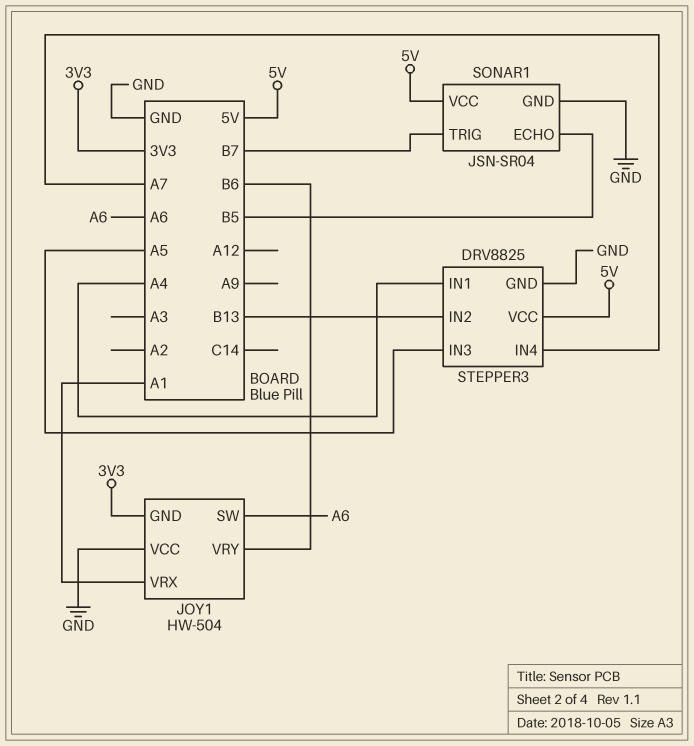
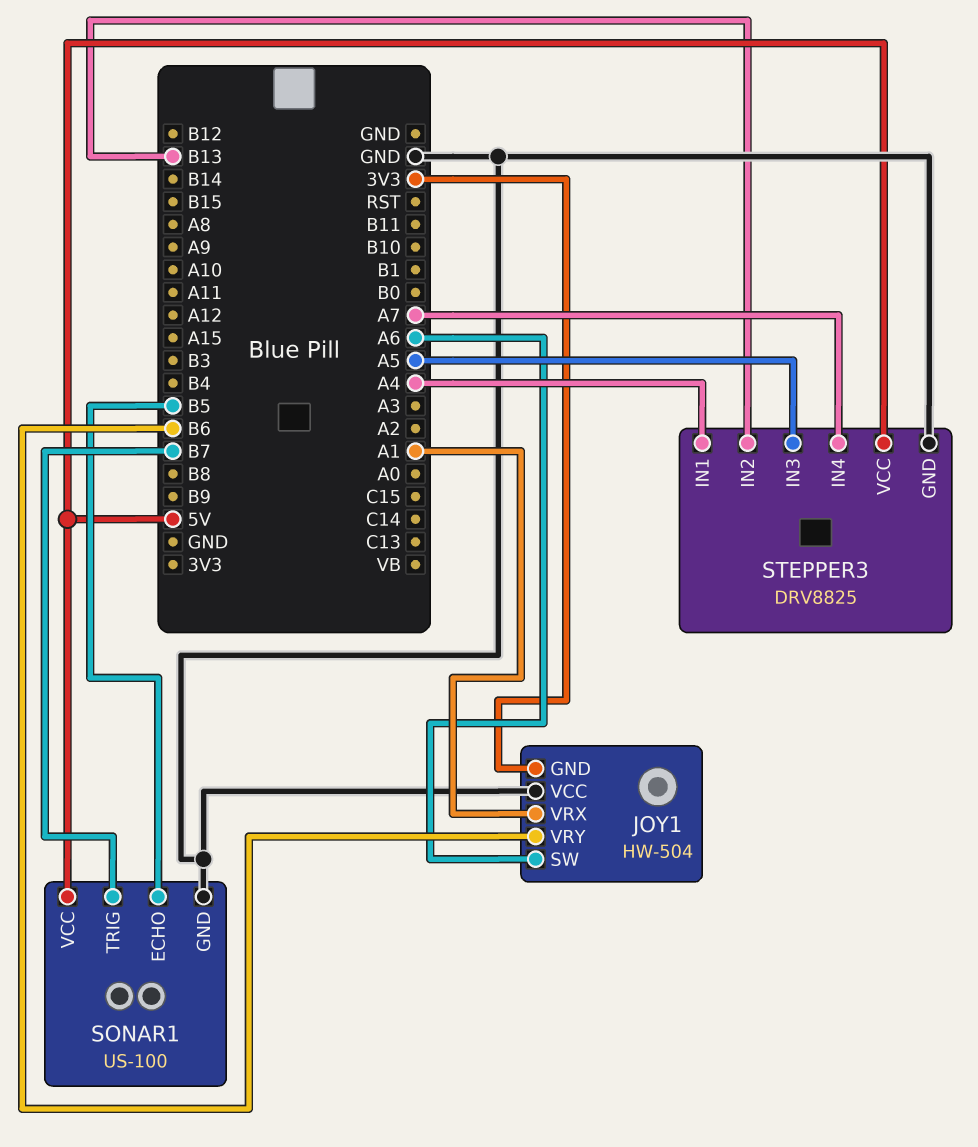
SONAR1: JSN-SR04 -> US-100

